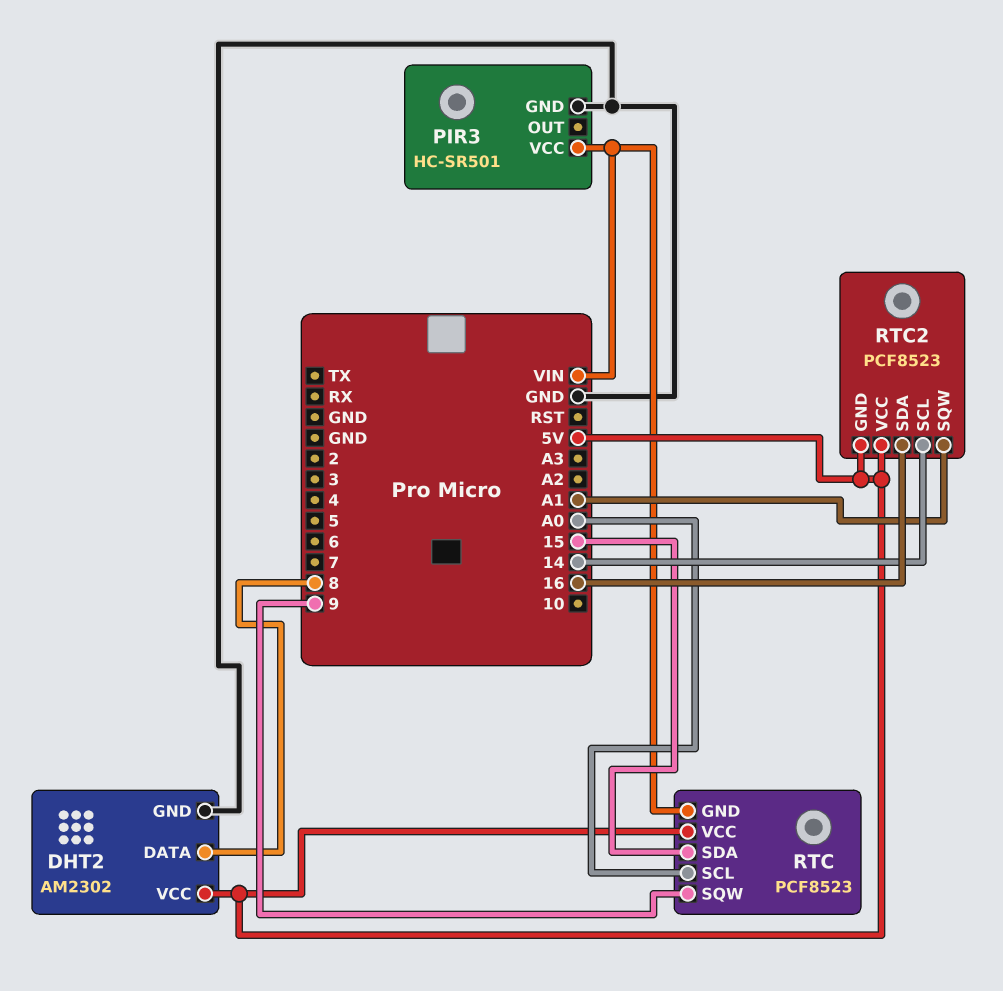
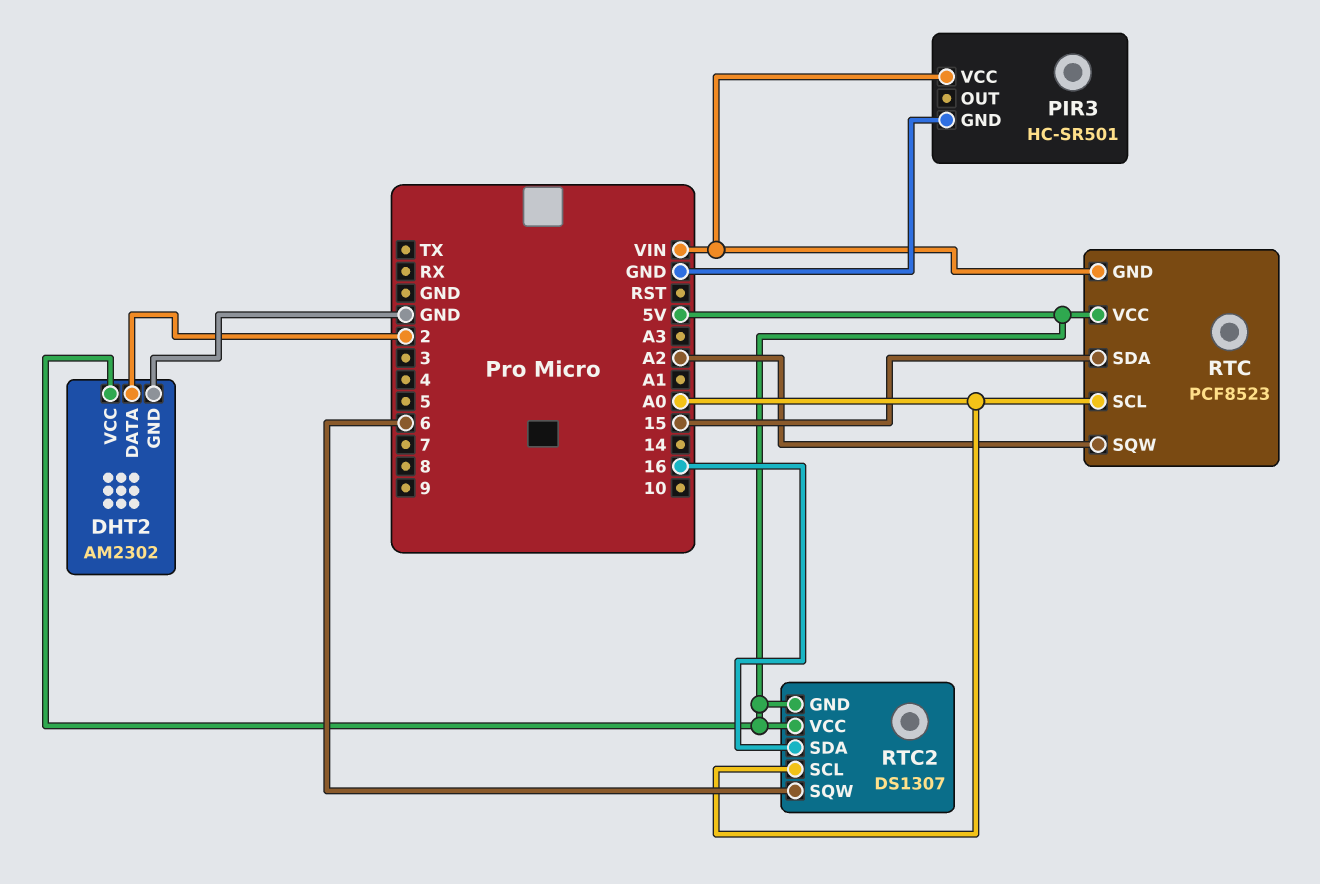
DHT2 pin DATA: 8 -> 2
RTC pin SQW: 9 -> A2
RTC2: PCF8523 -> DS1307
RTC2 pin SCL: 14 -> A0
RTC2 pin SQW: A1 -> 6

